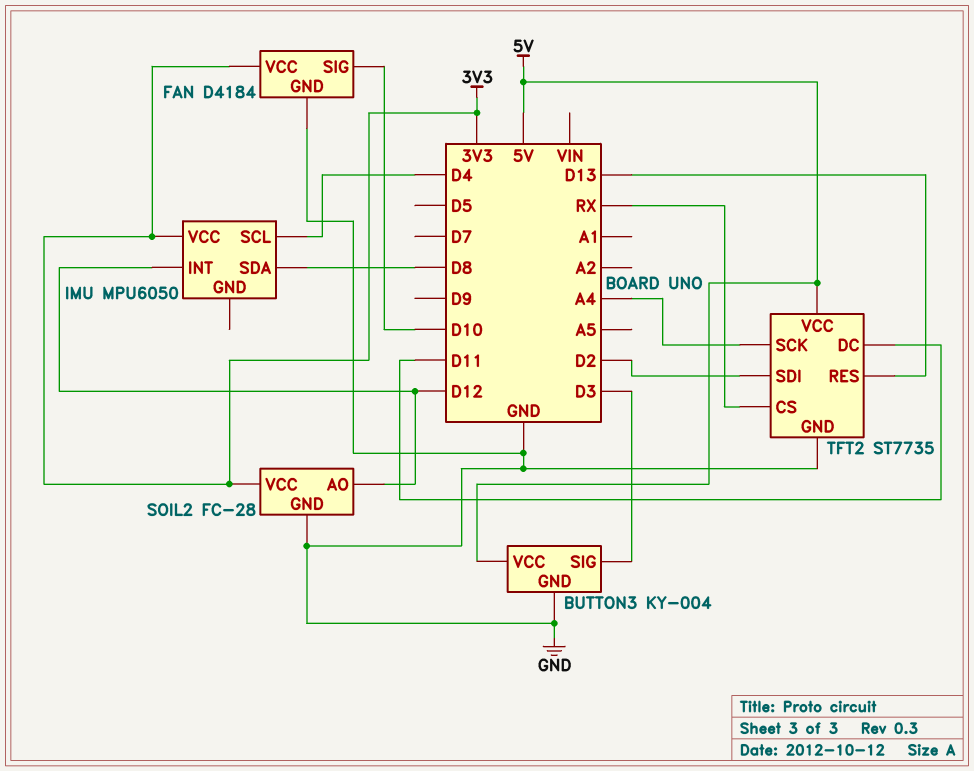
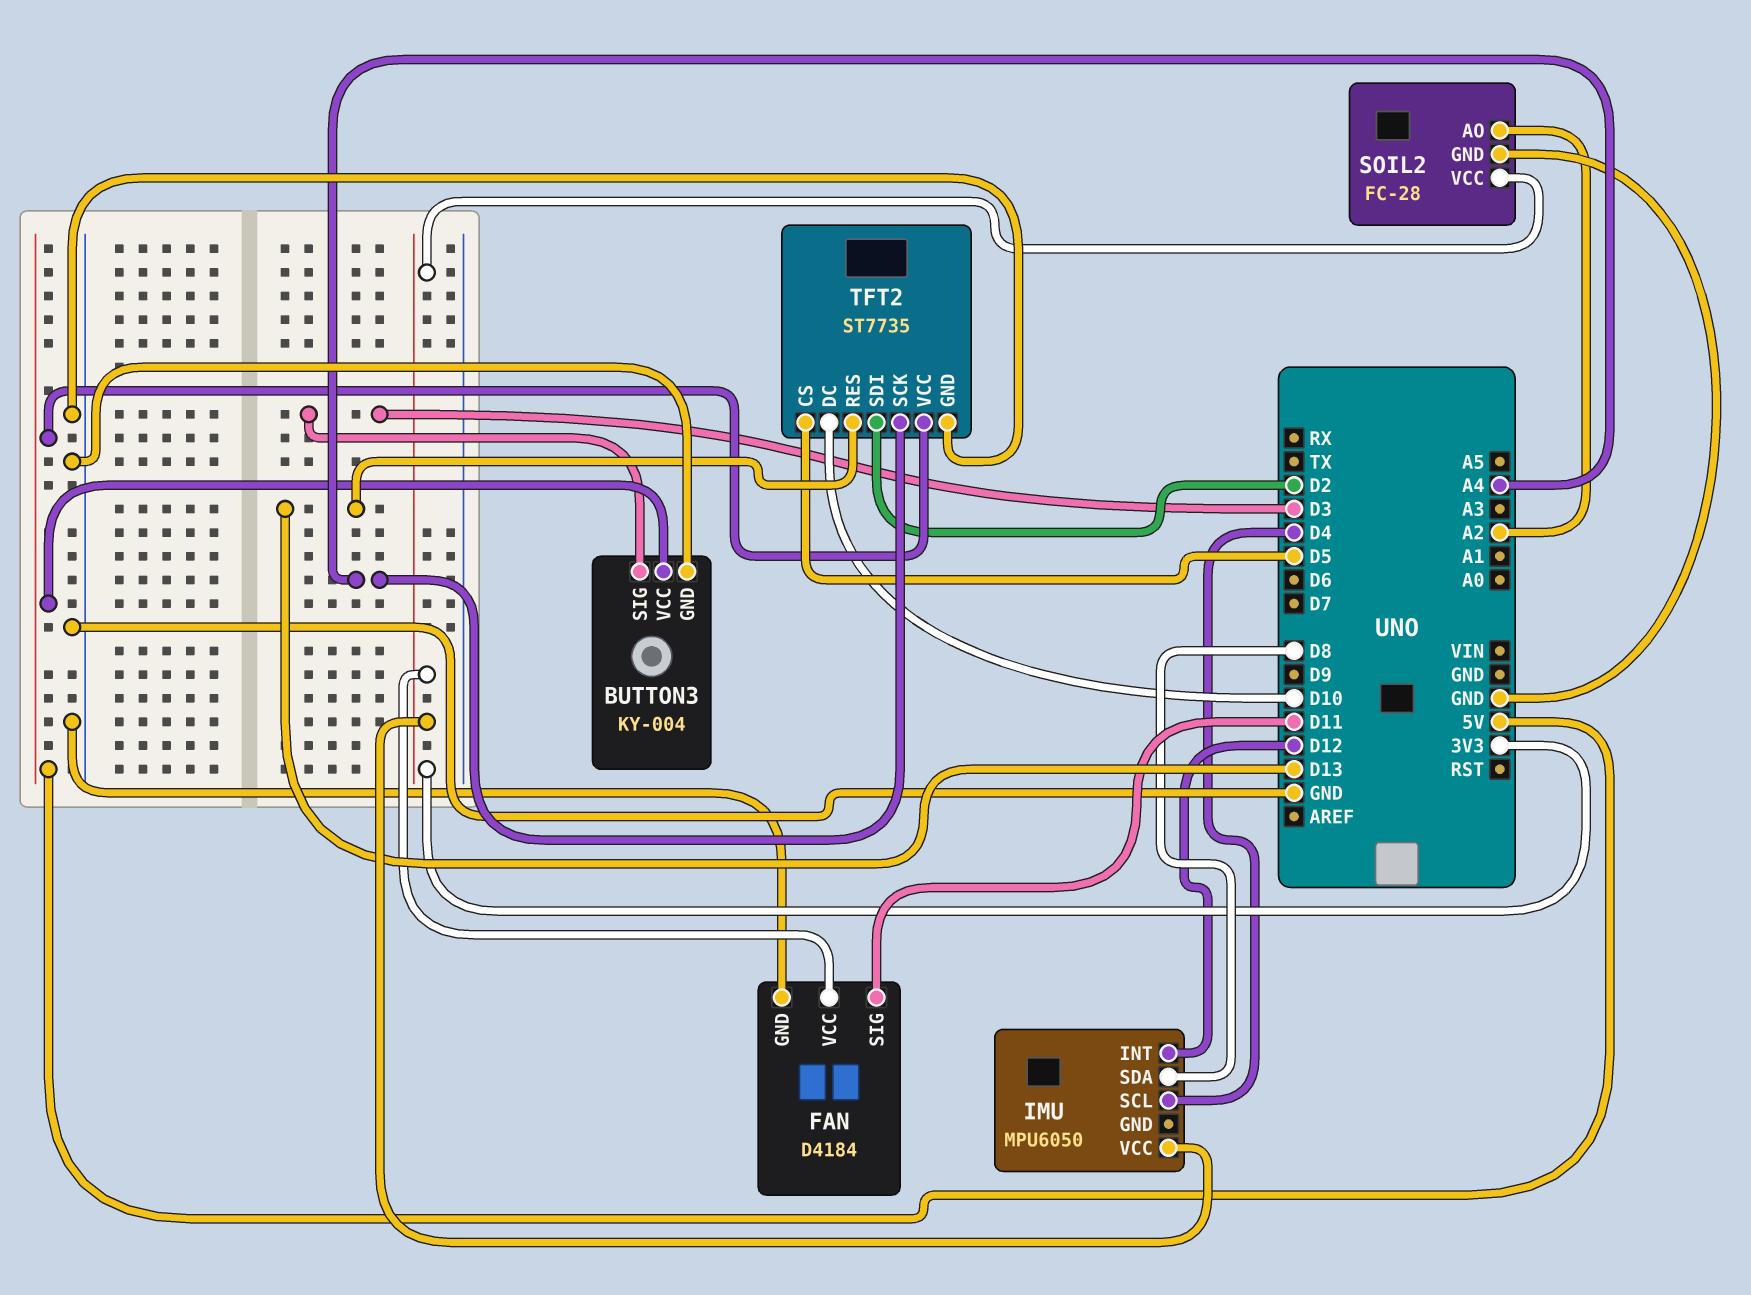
FAN pin SIG: D10 -> D11
SOIL2 pin AO: D12 -> A2
TFT2 pin CS: RX -> D5
TFT2 pin DC: D11 -> D10

